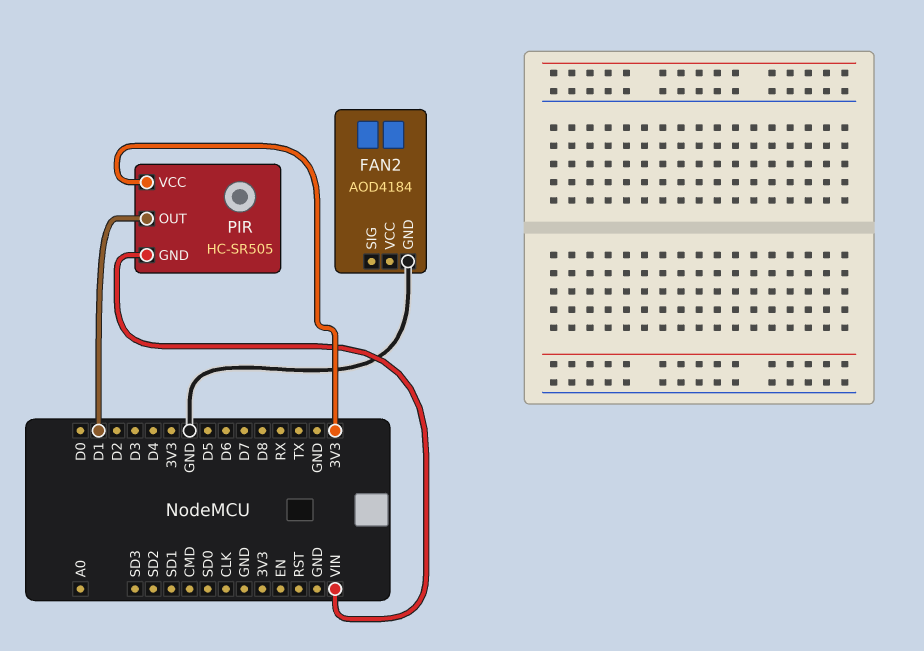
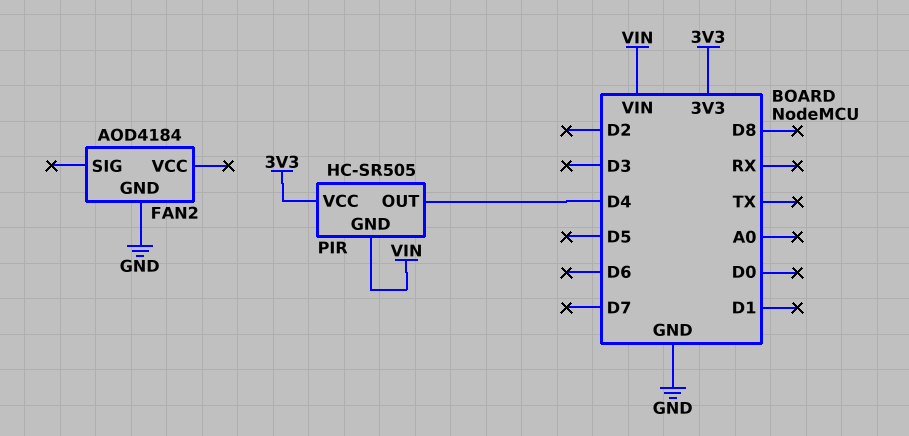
PIR pin OUT: D1 -> D4

